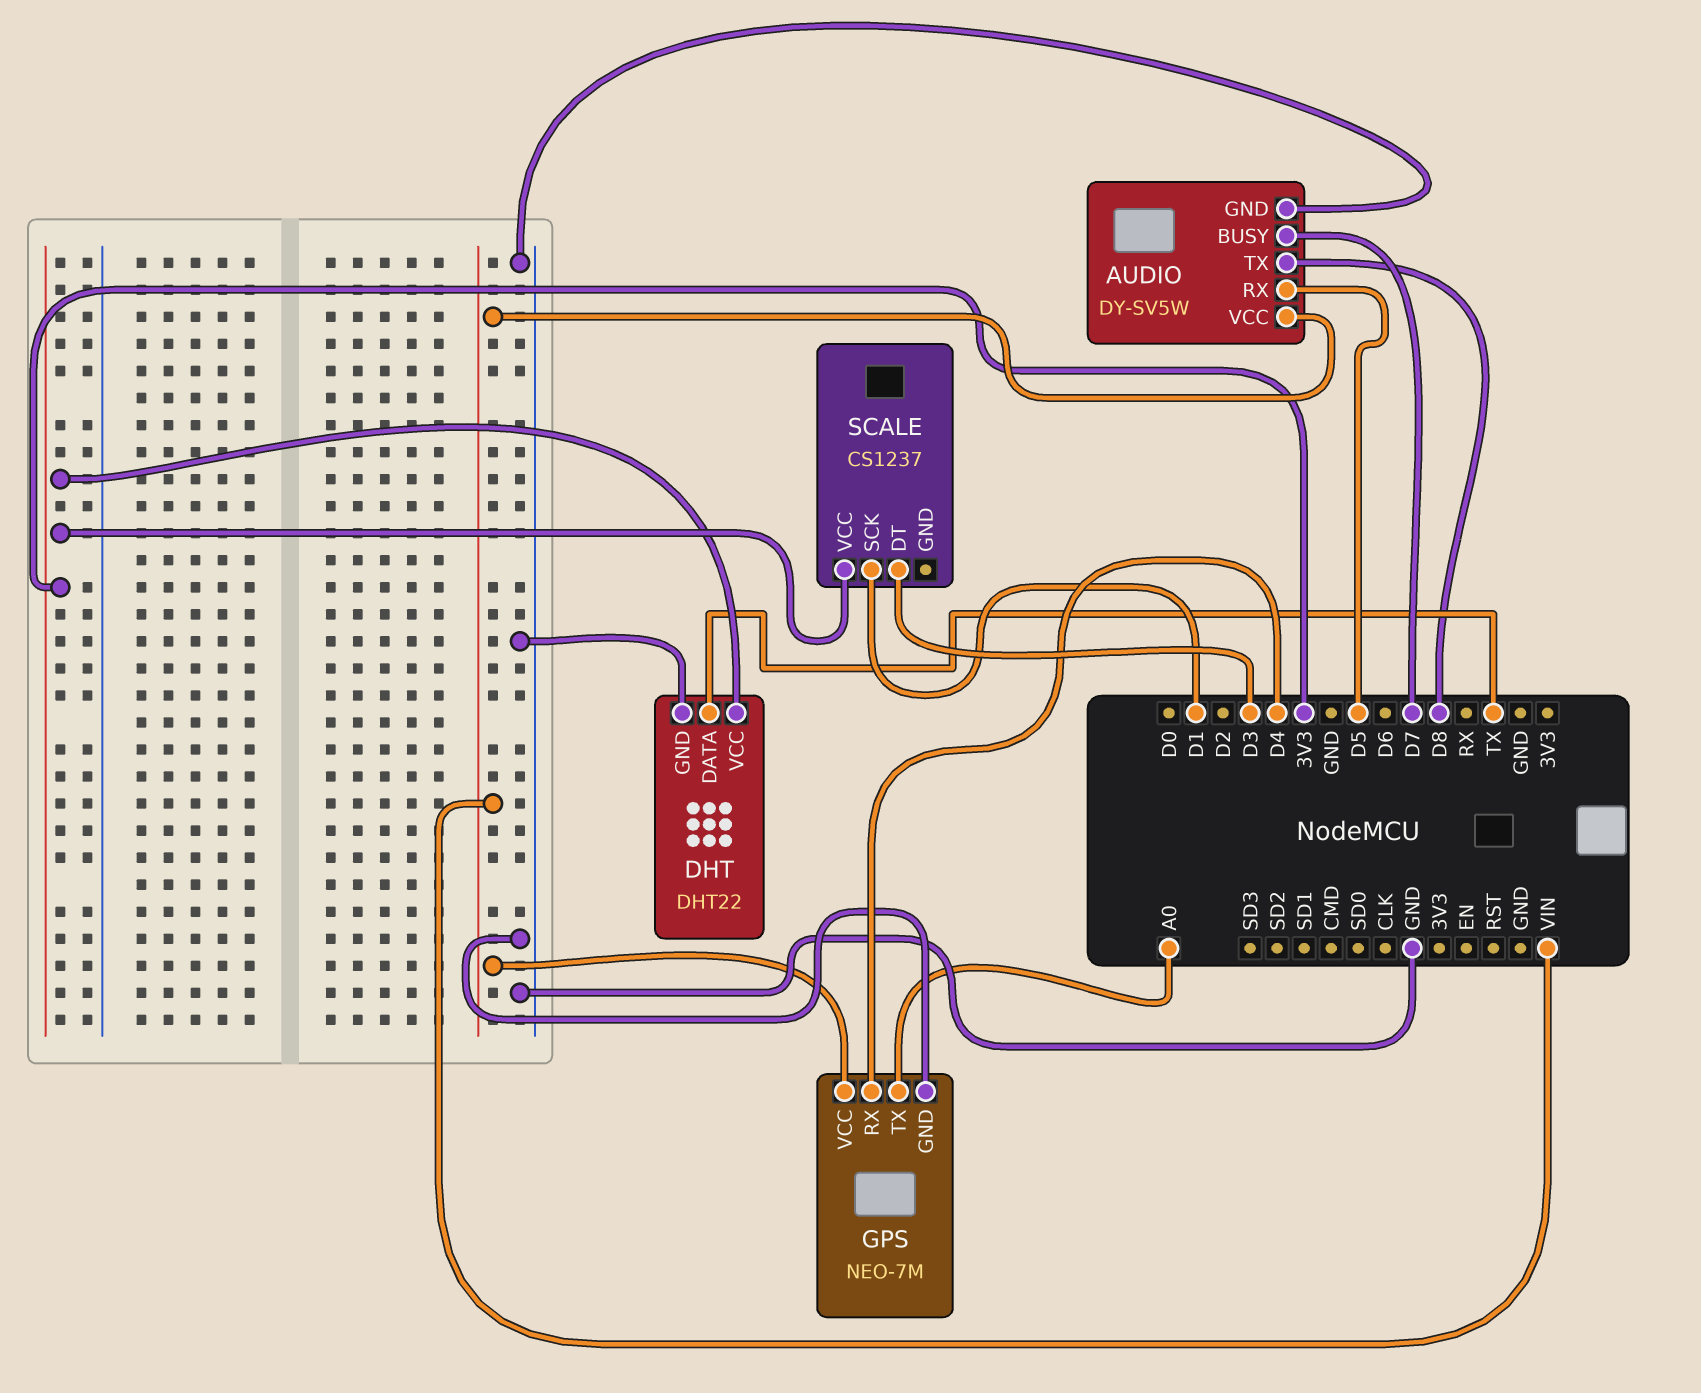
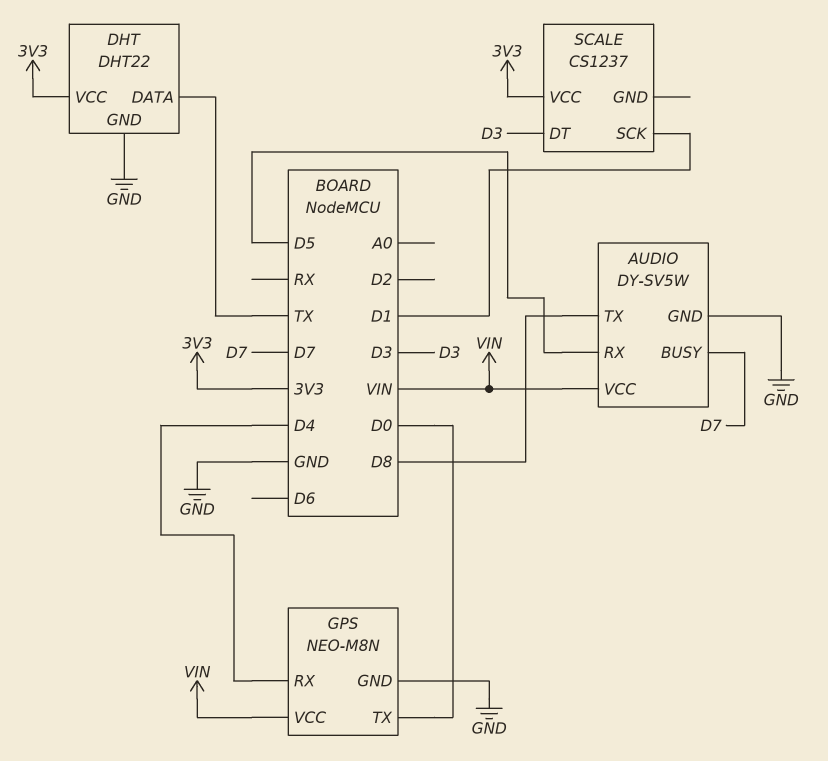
GPS: NEO-7M -> NEO-M8N
GPS pin TX: A0 -> D0

